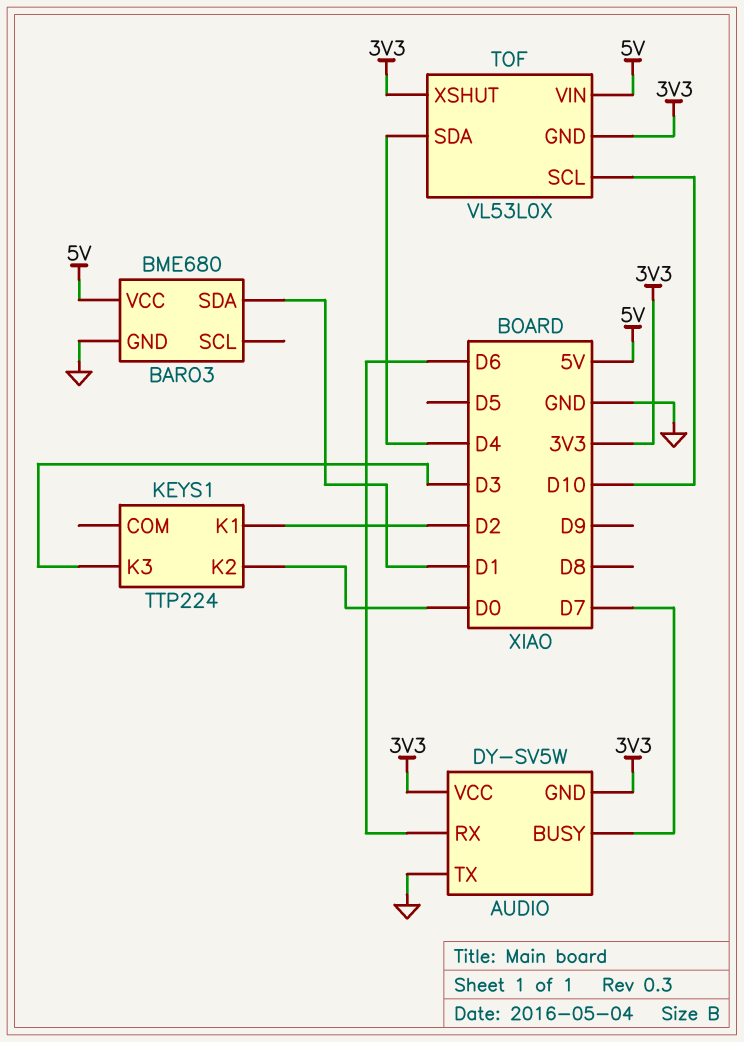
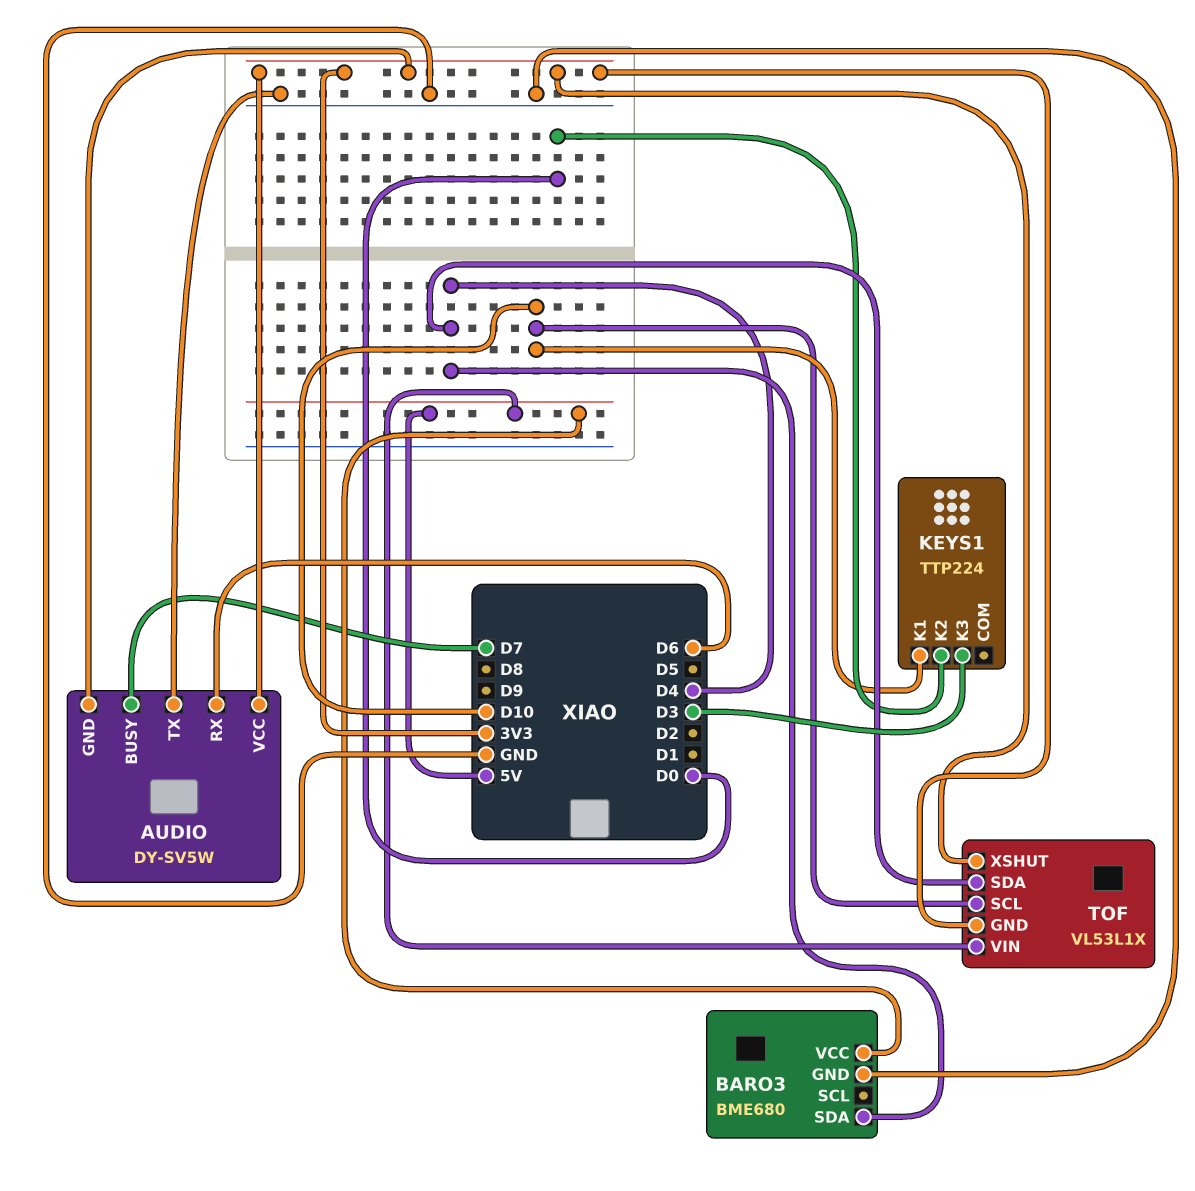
BARO3 pin SDA: D1 -> D4
KEYS1 pin K1: D2 -> D10
TOF: VL53L0X -> VL53L1X

